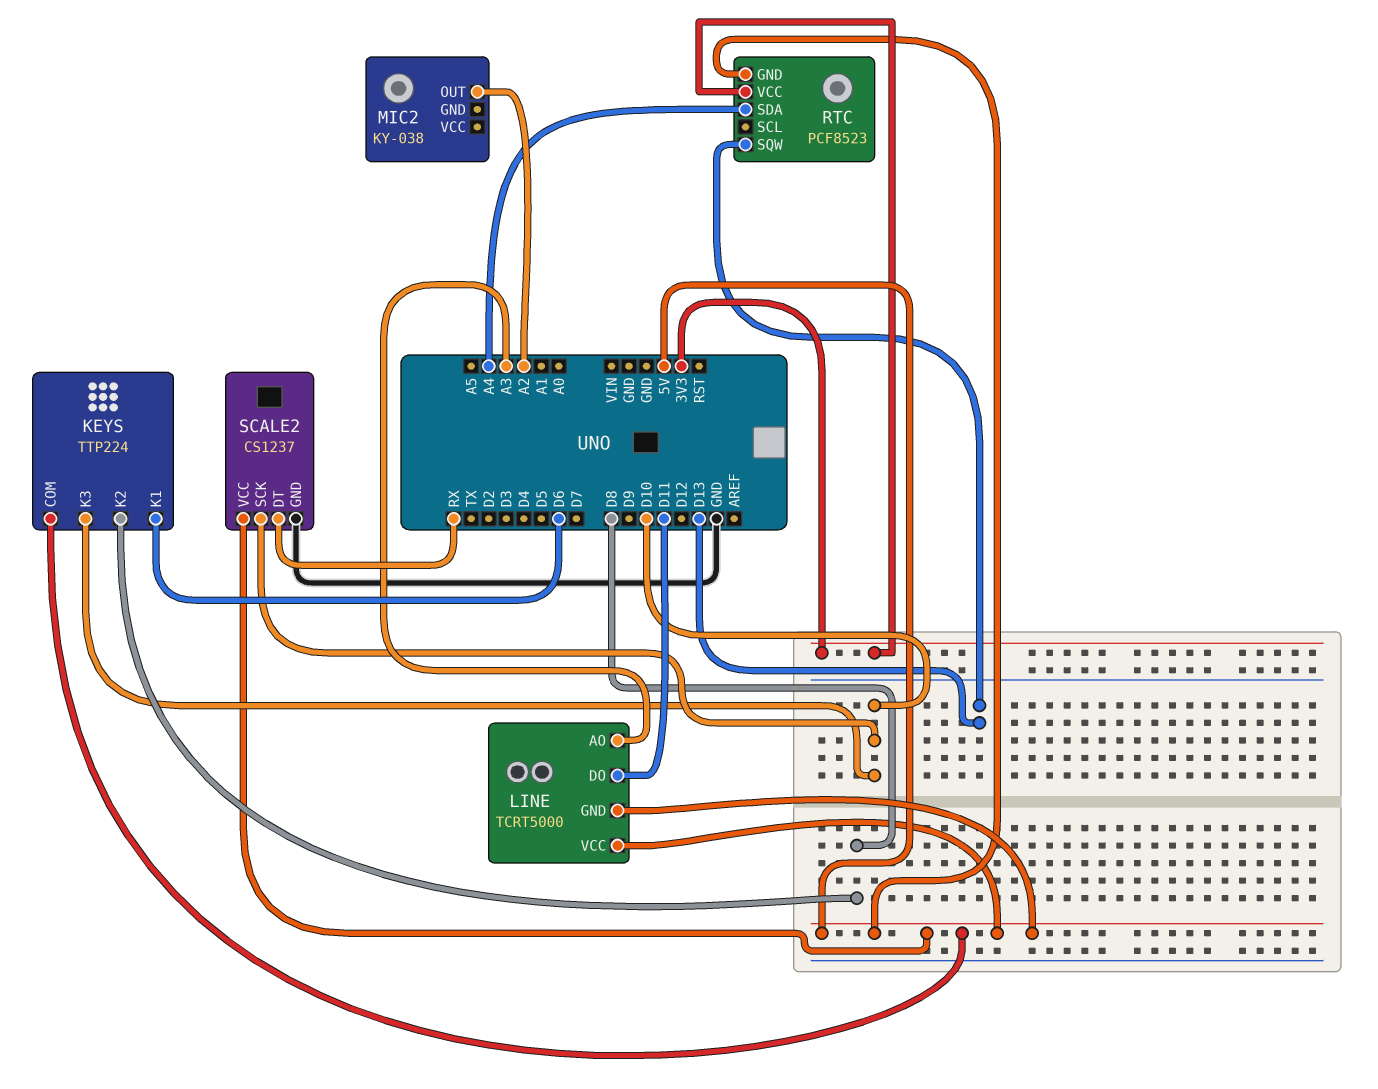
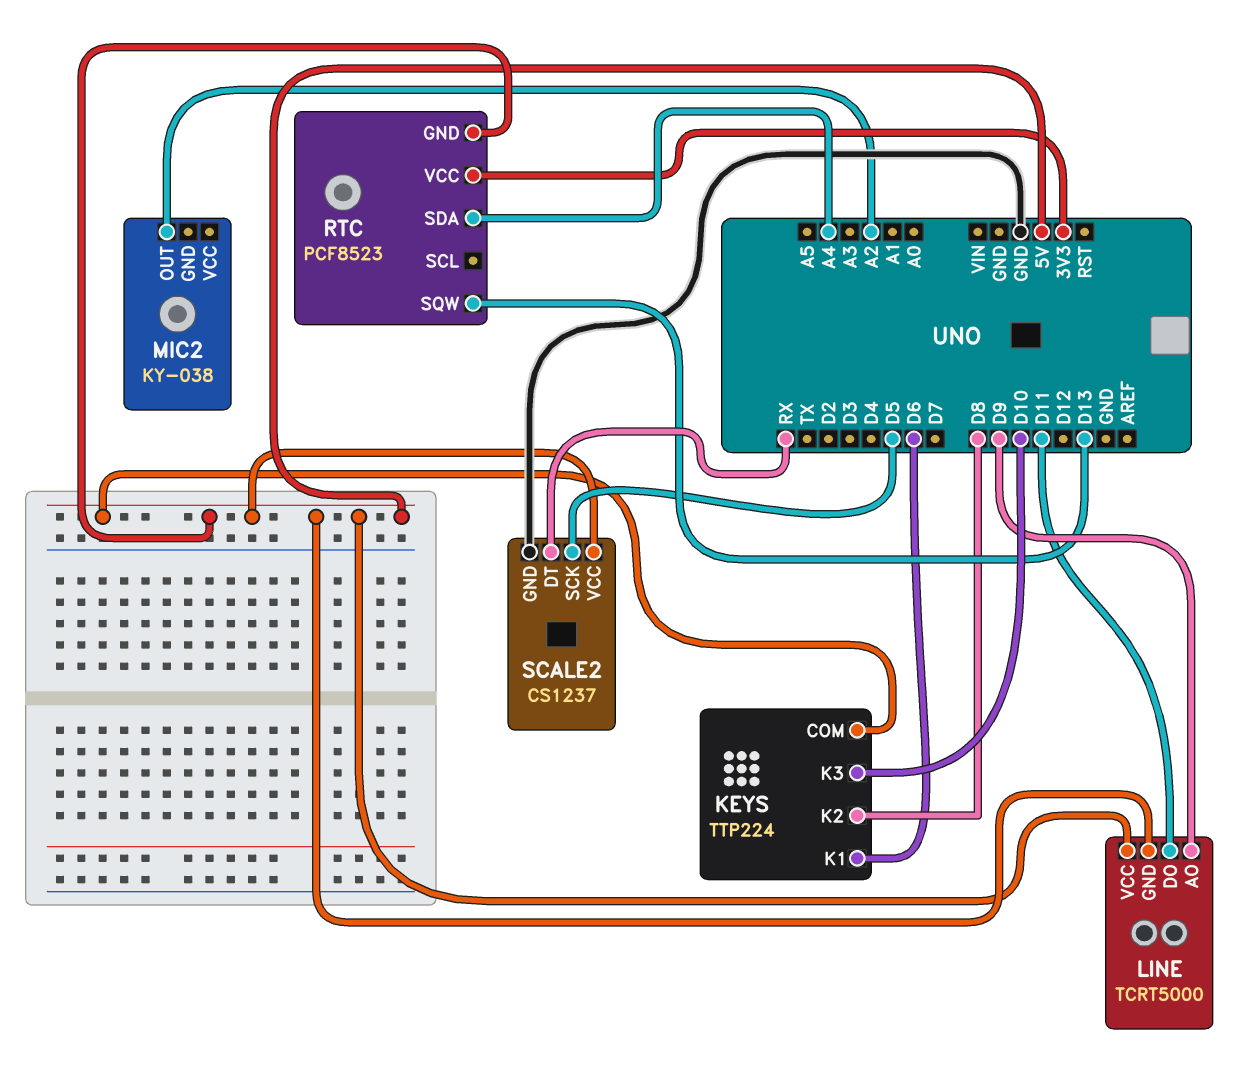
LINE pin AO: A3 -> D9
SCALE2 pin SCK: D10 -> D5

